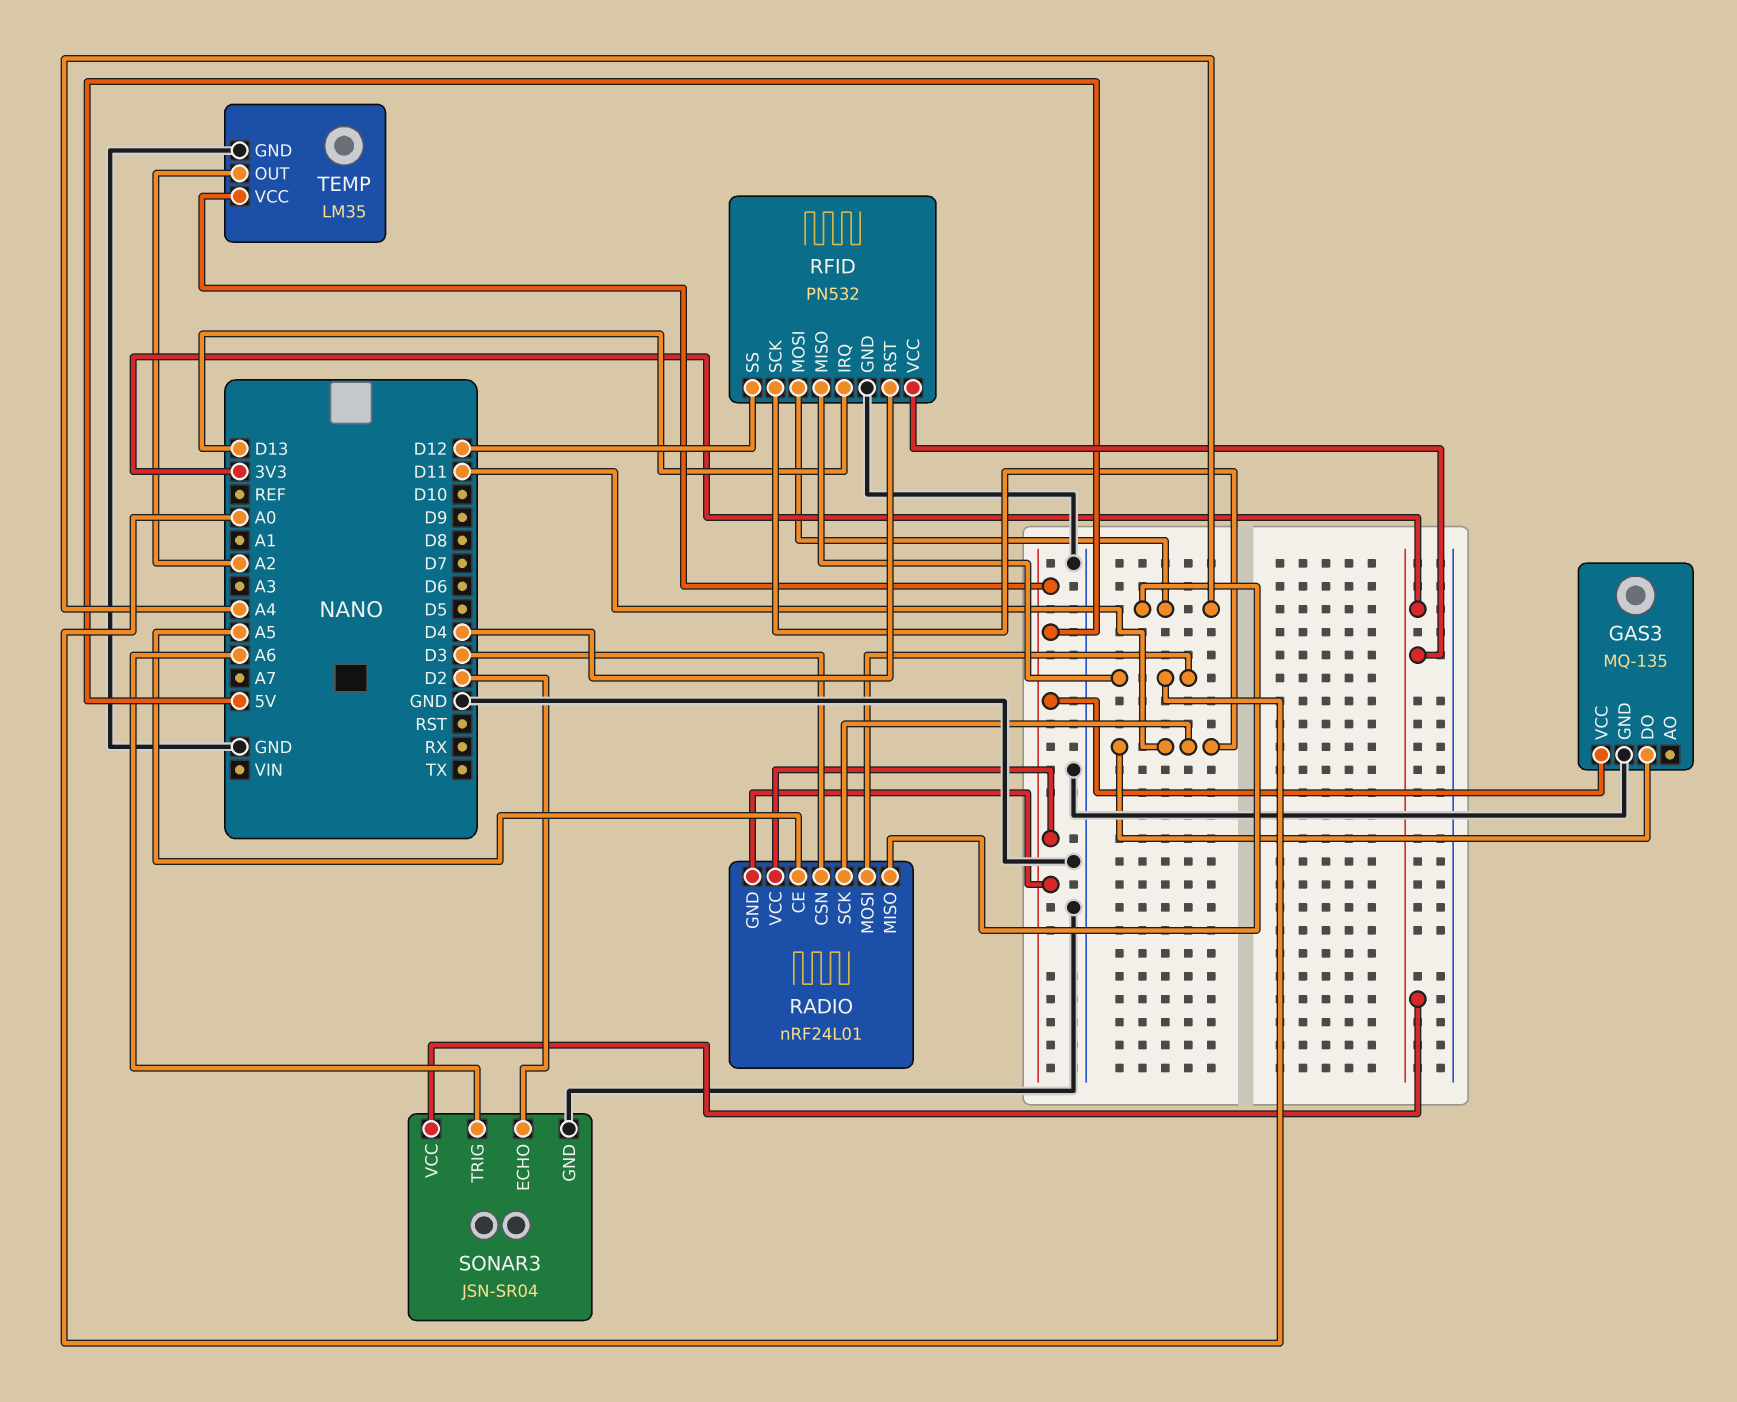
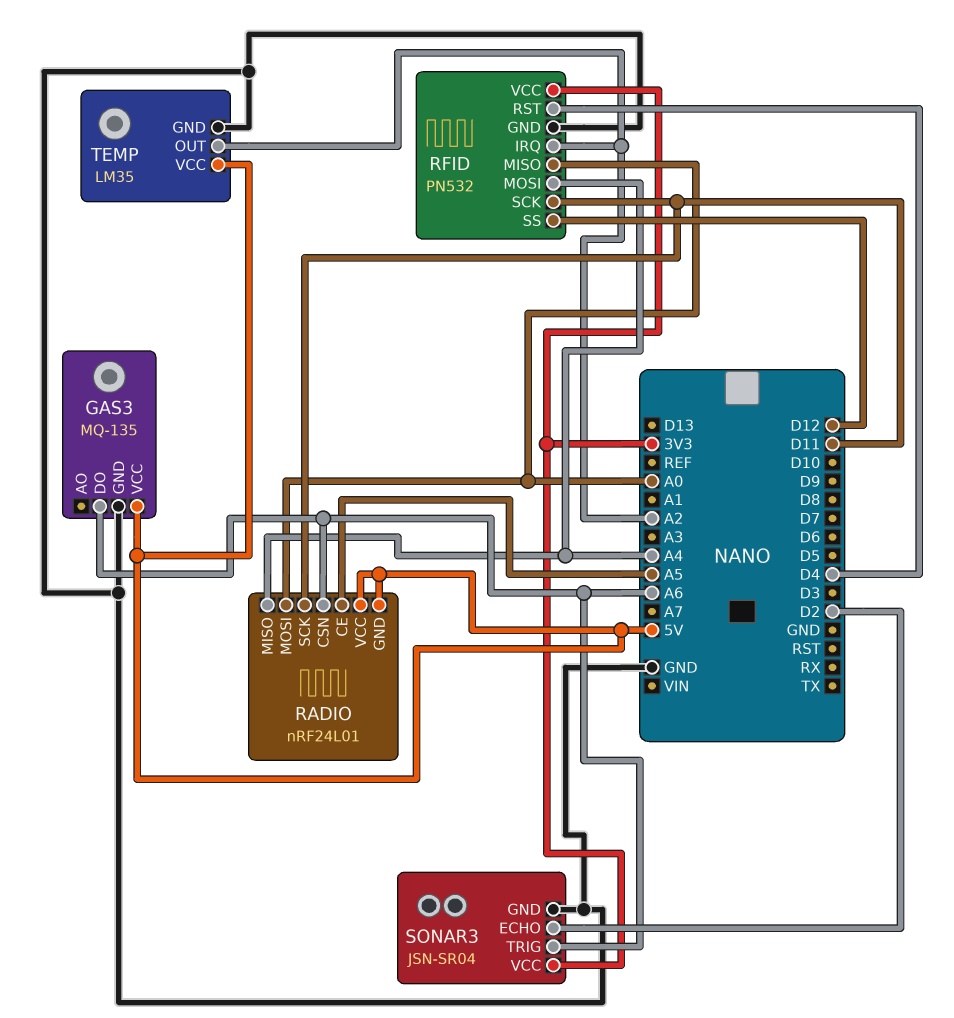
GAS3 pin DO: D11 -> A6
RADIO pin CSN: D3 -> A6
RFID pin IRQ: D13 -> A2

